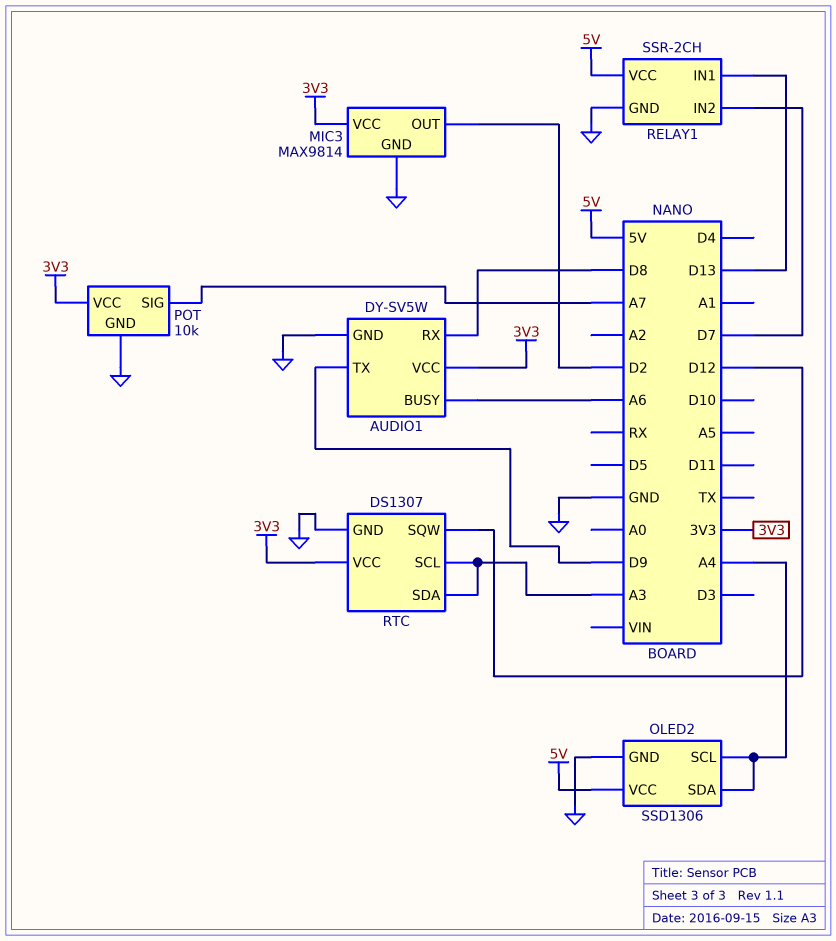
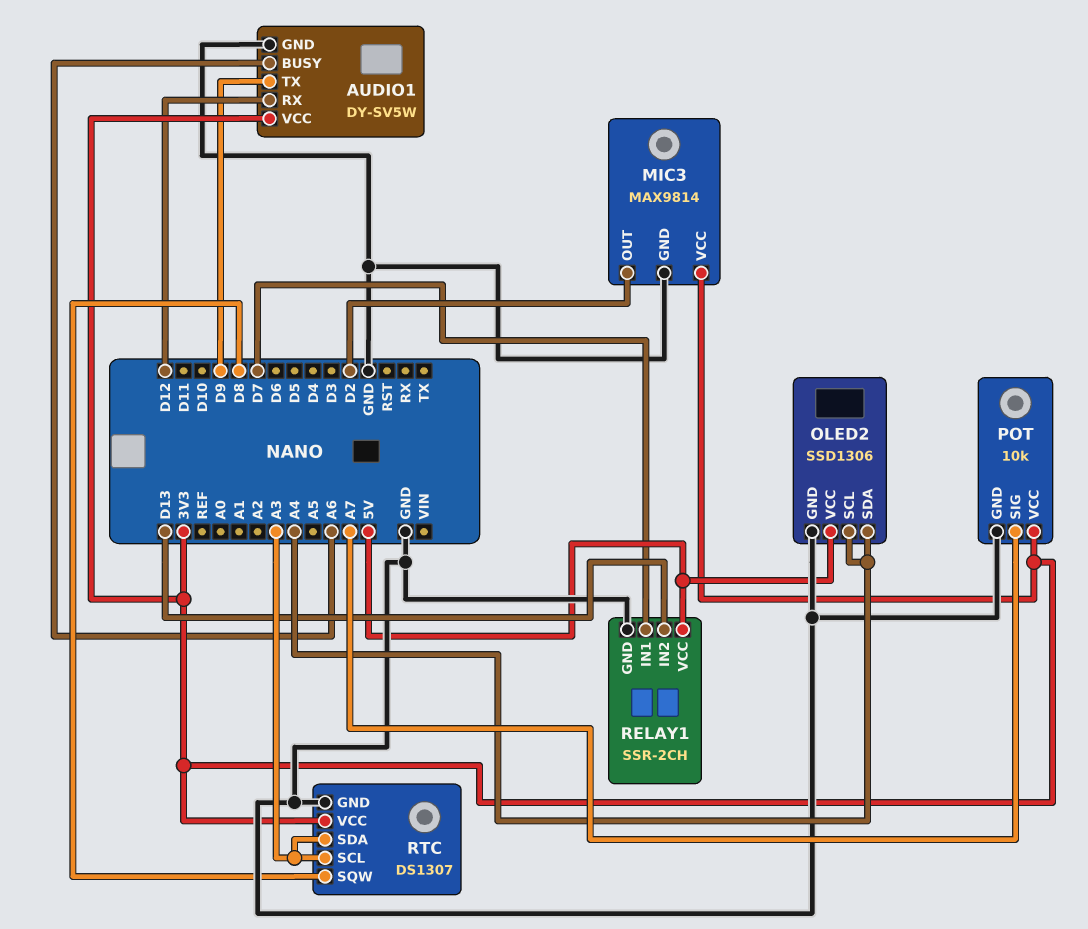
AUDIO1 pin RX: D8 -> D12
RELAY1 pin IN1: D13 -> D7
RELAY1 pin IN2: D7 -> D13
RTC pin SQW: D12 -> D8

